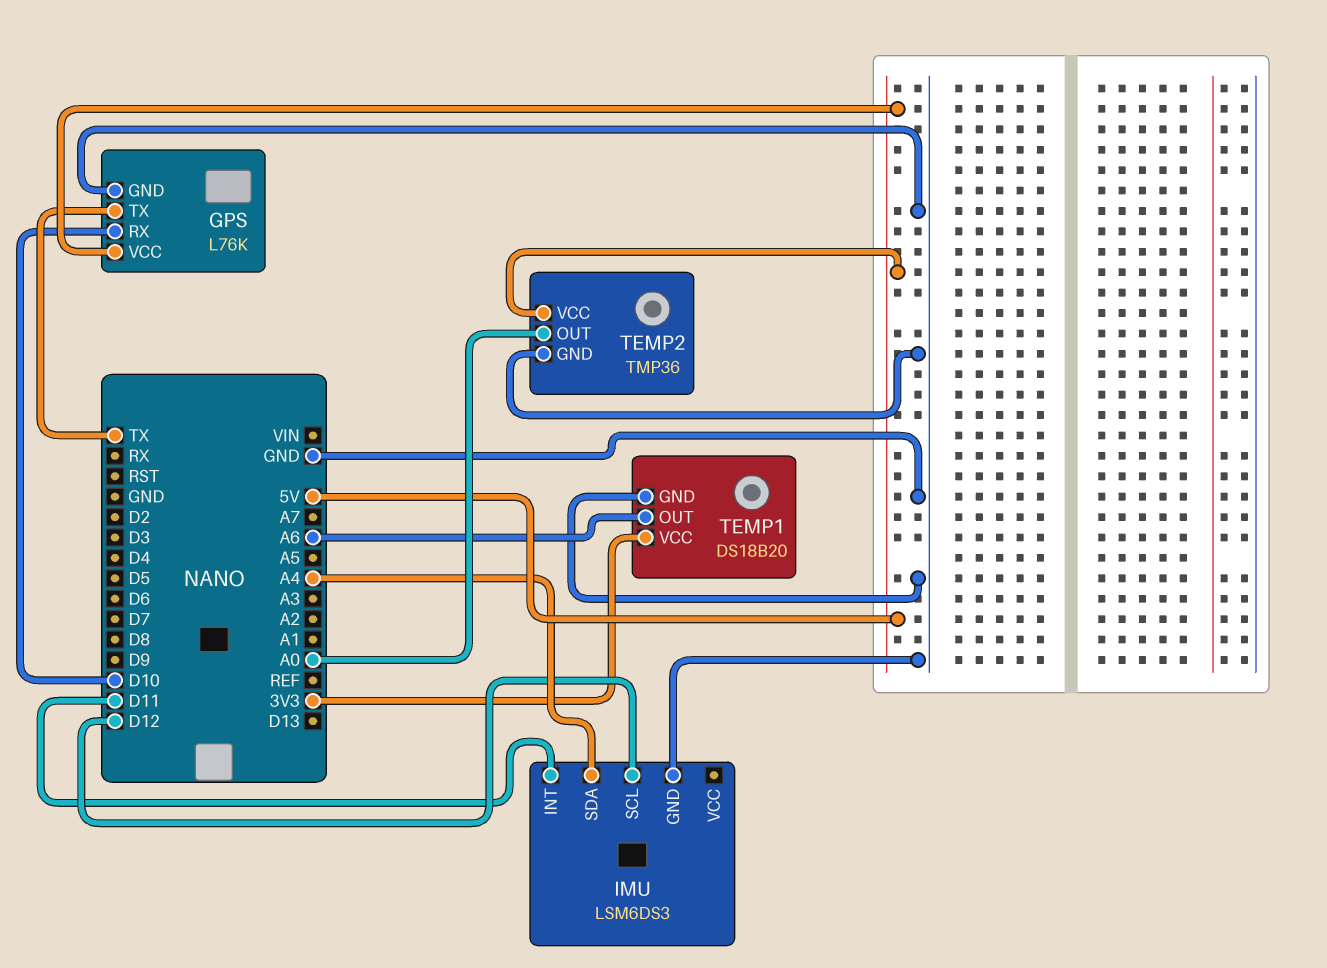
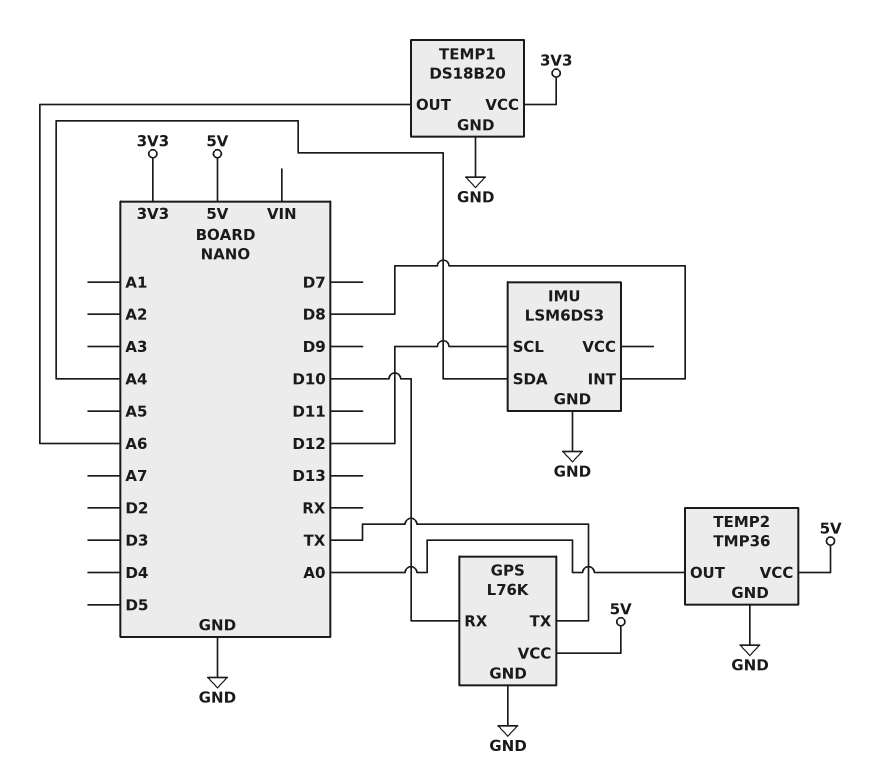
IMU pin INT: D11 -> D8

